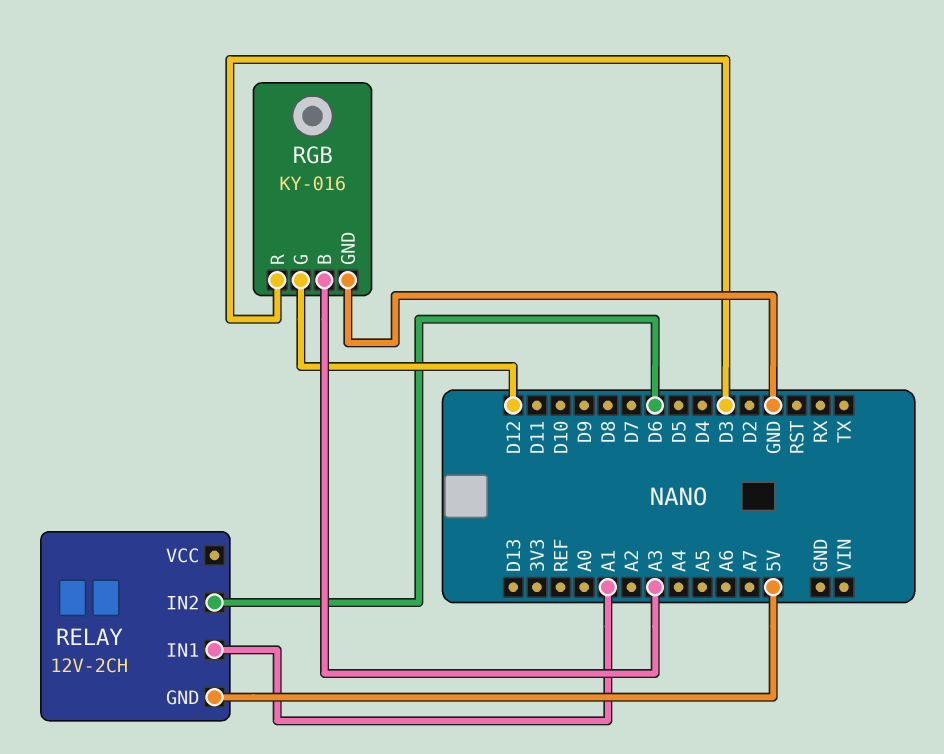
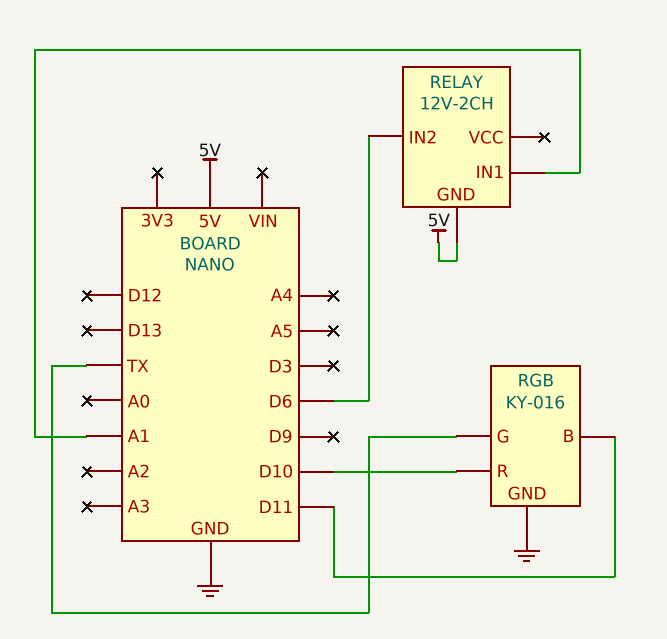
RGB pin B: A3 -> D11
RGB pin G: D12 -> TX
RGB pin R: D3 -> D10

